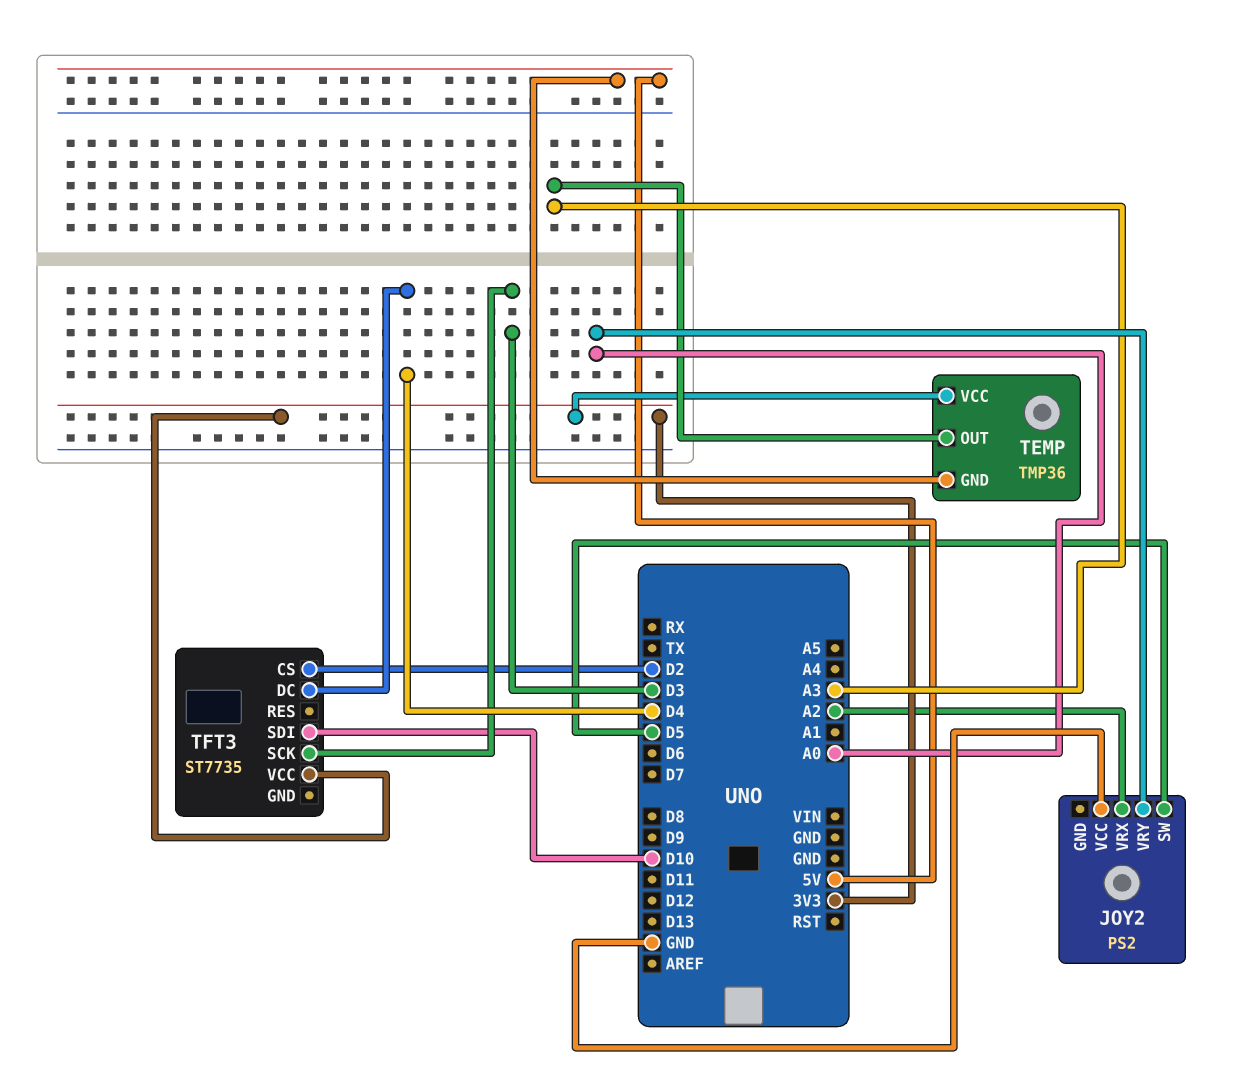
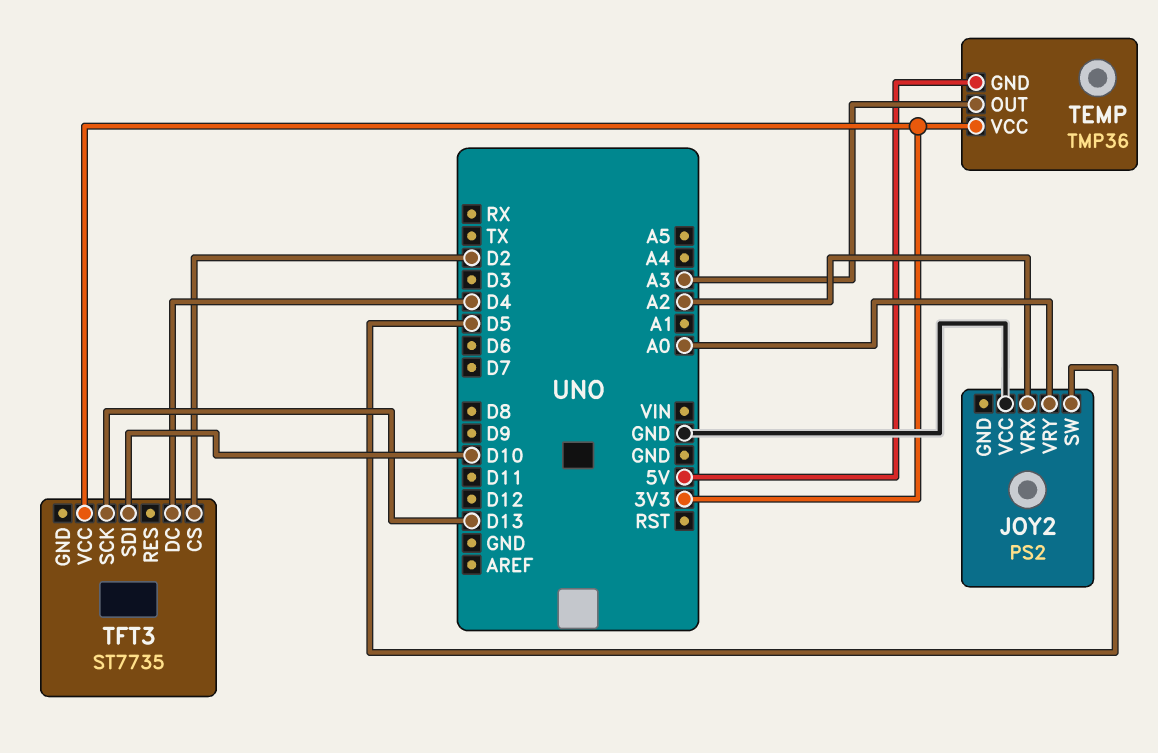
TFT3 pin SCK: D3 -> D13

